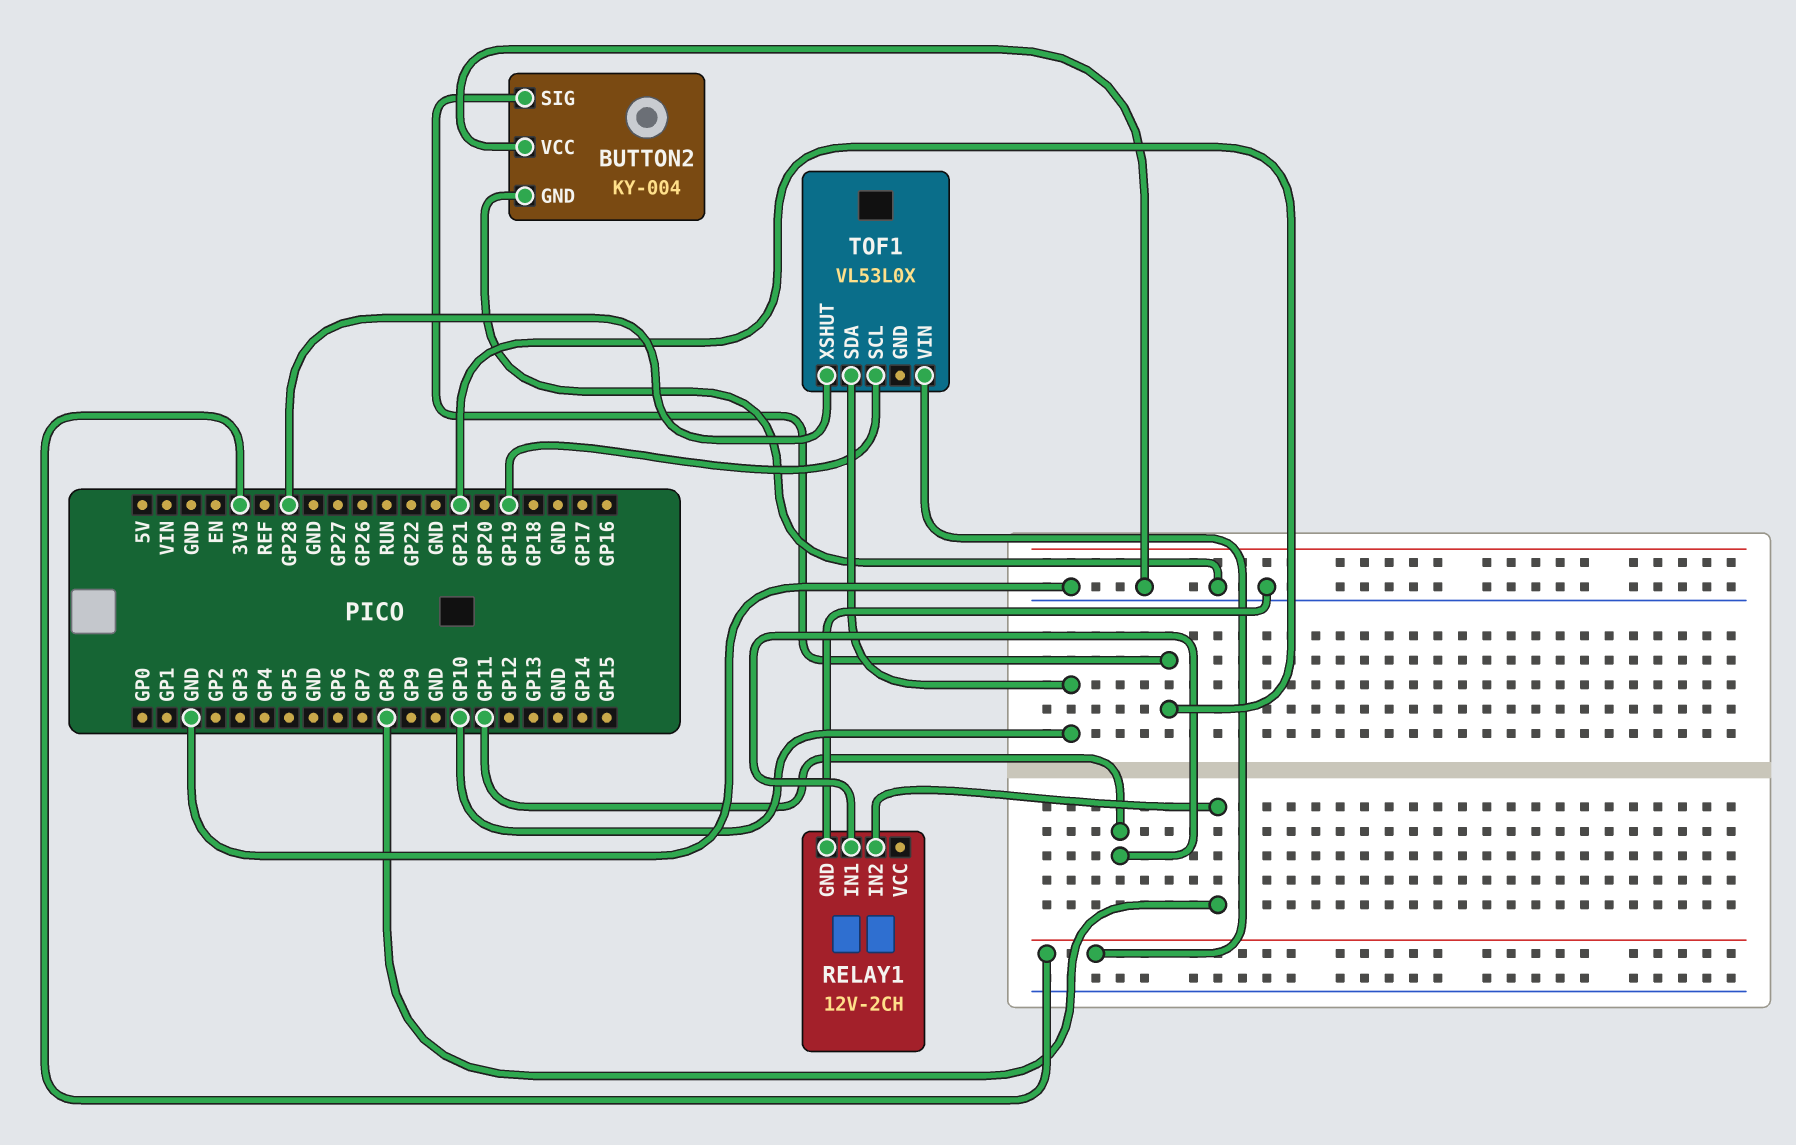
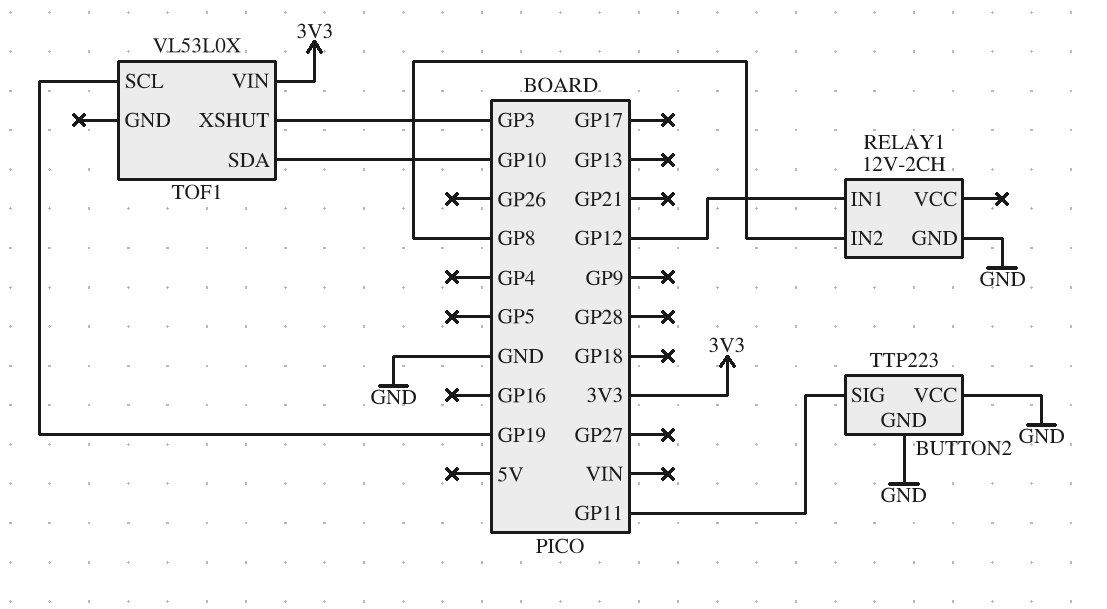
BUTTON2: KY-004 -> TTP223
BUTTON2 pin SIG: GP21 -> GP11
RELAY1 pin IN1: GP11 -> GP12
TOF1 pin XSHUT: GP28 -> GP3

